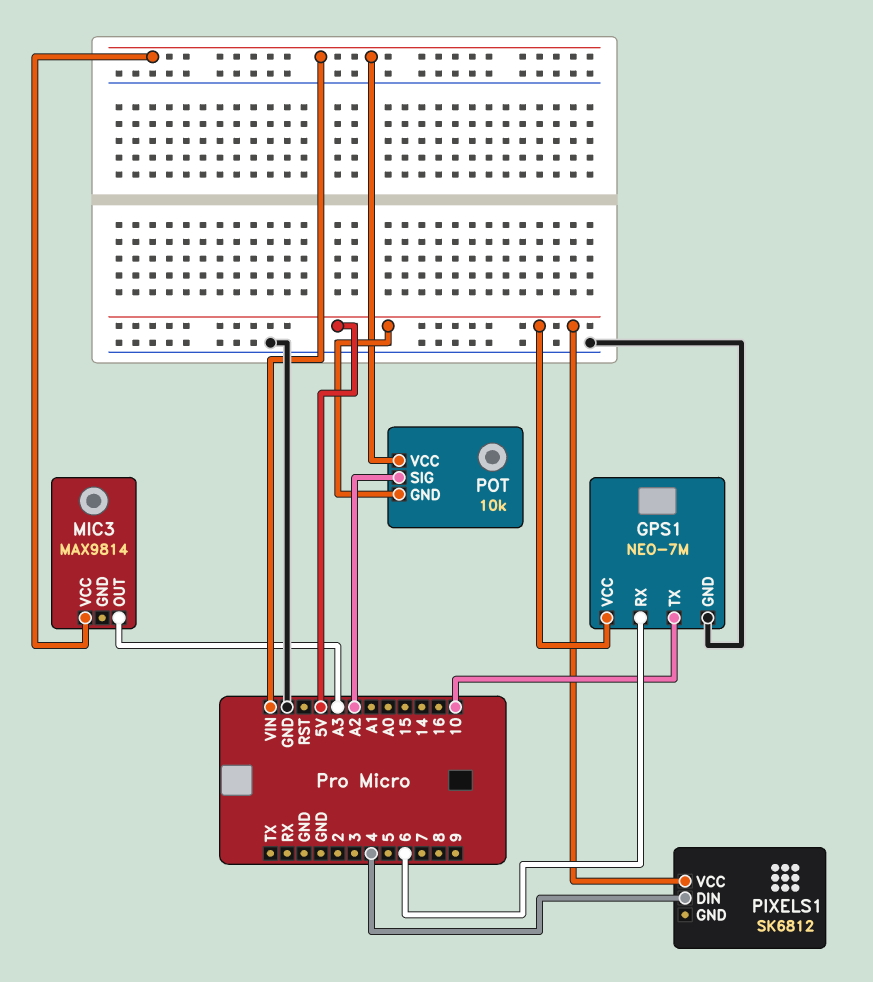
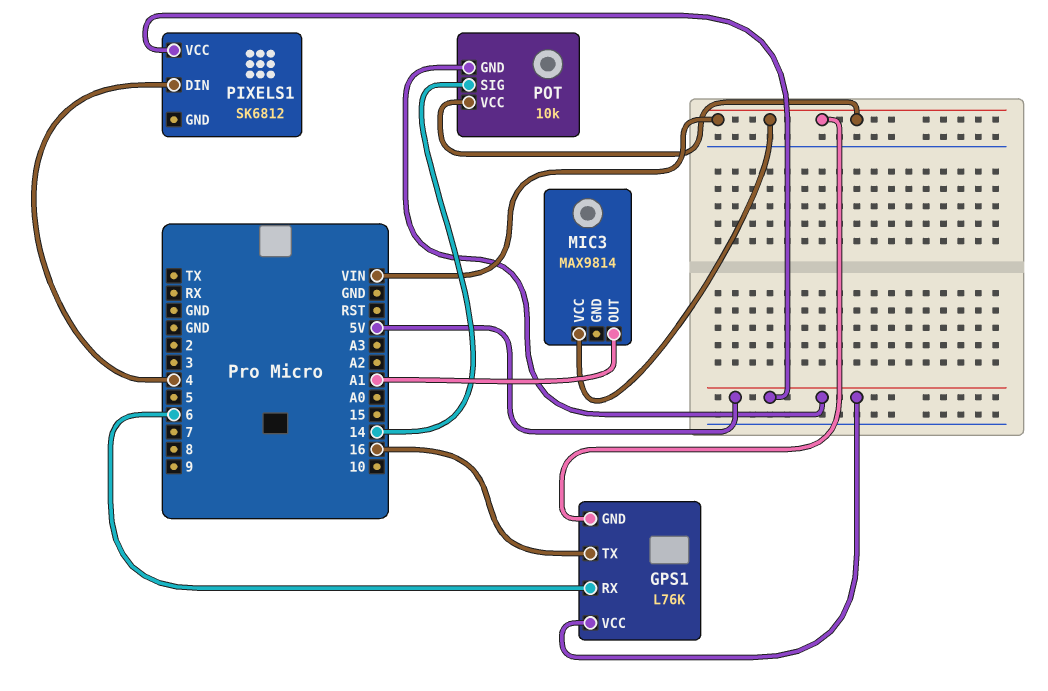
GPS1: NEO-7M -> L76K
GPS1 pin GND: GND -> VIN
GPS1 pin TX: 10 -> 16
MIC3 pin OUT: A3 -> A1
POT pin SIG: A2 -> 14

